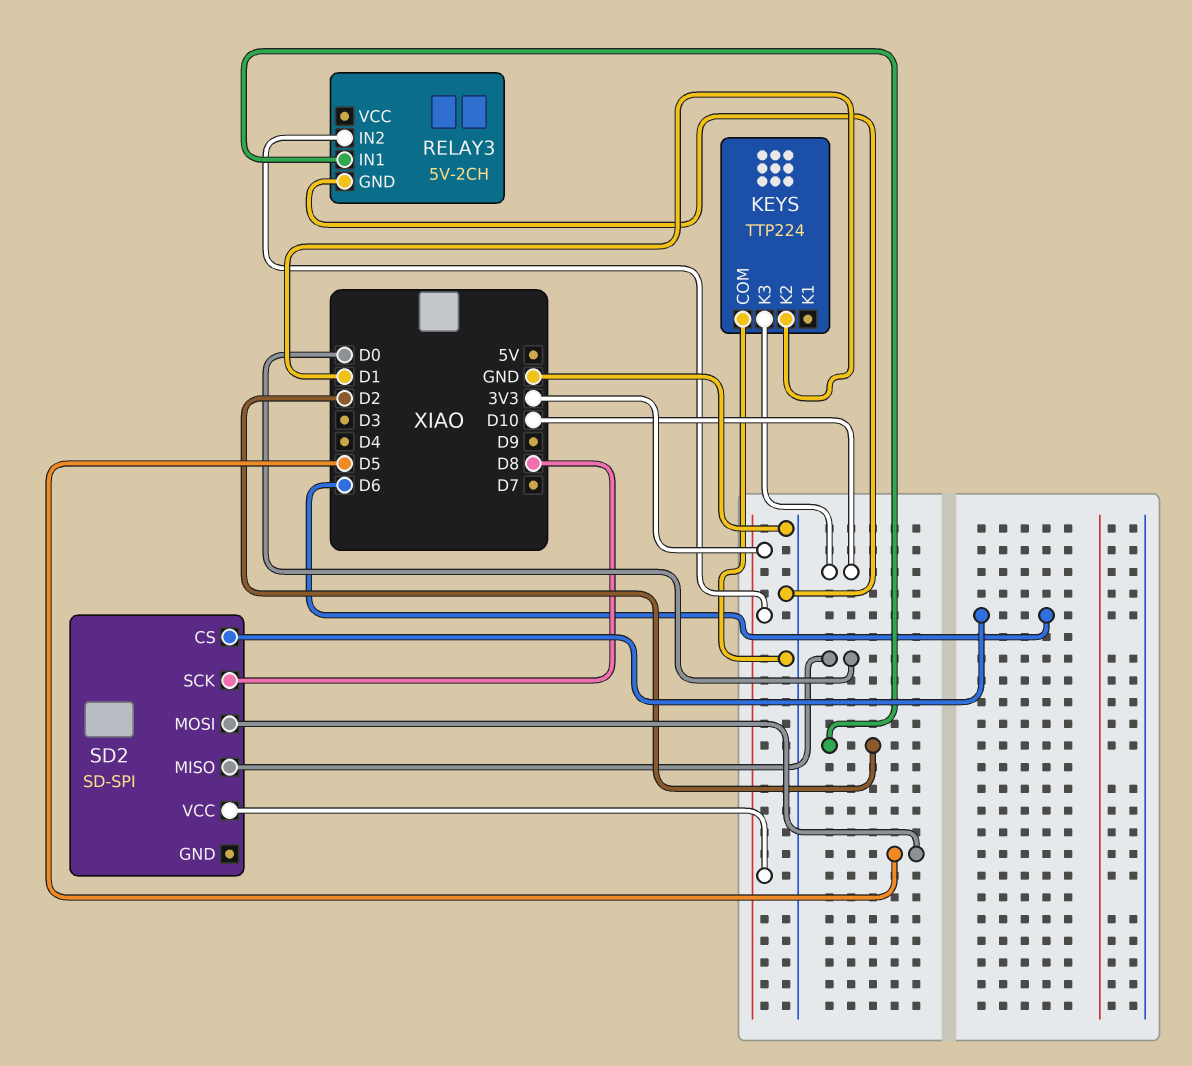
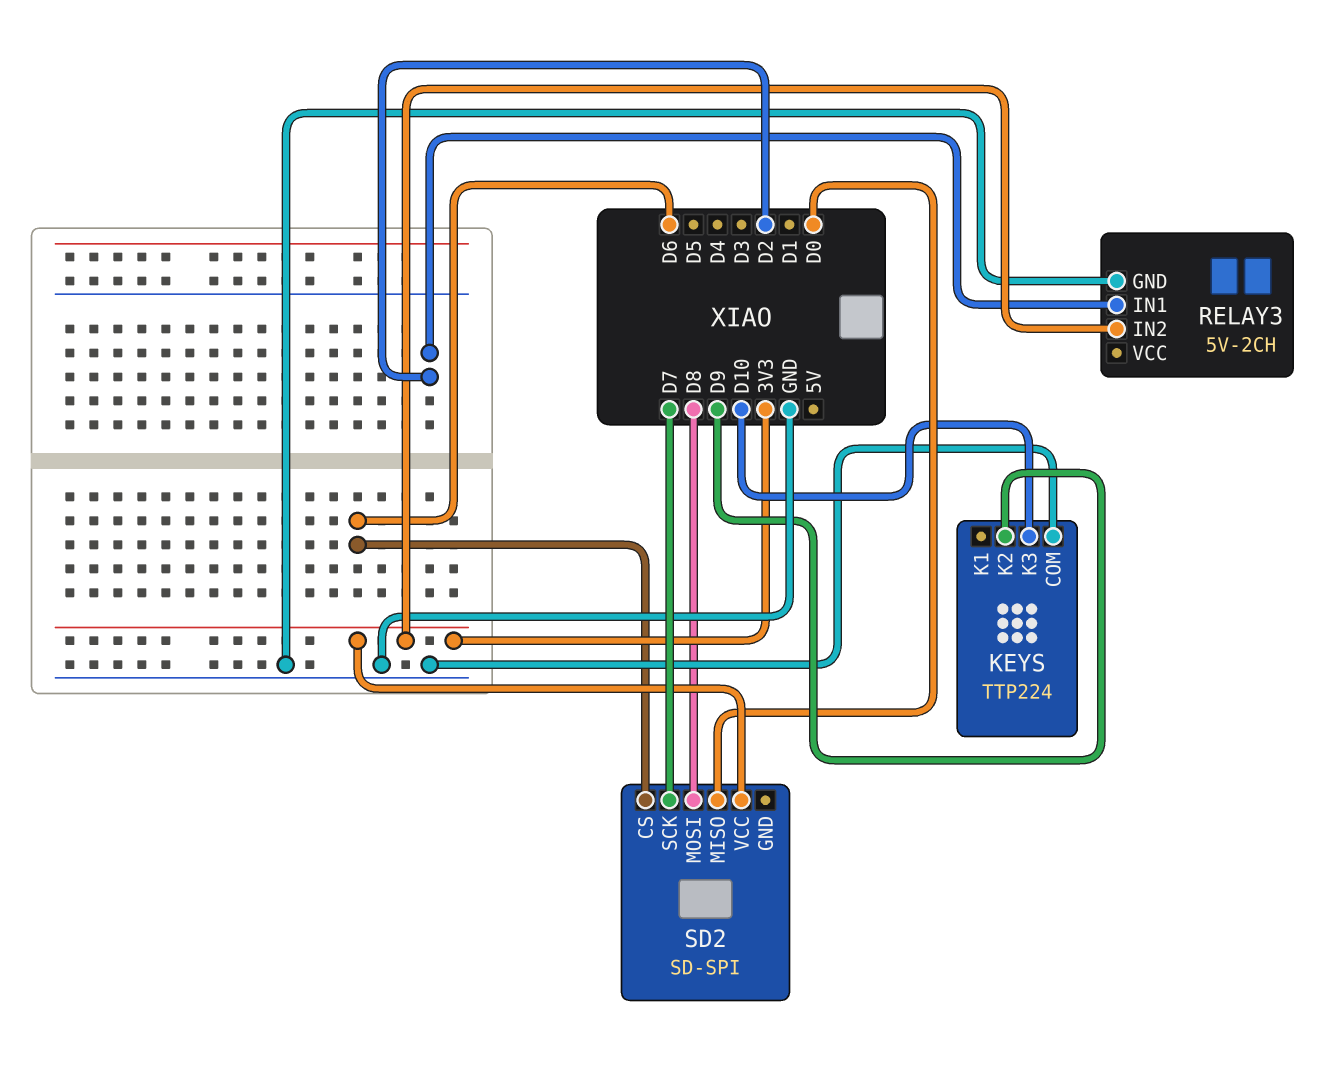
KEYS pin K2: D1 -> D9
SD2 pin MOSI: D5 -> D8
SD2 pin SCK: D8 -> D7

